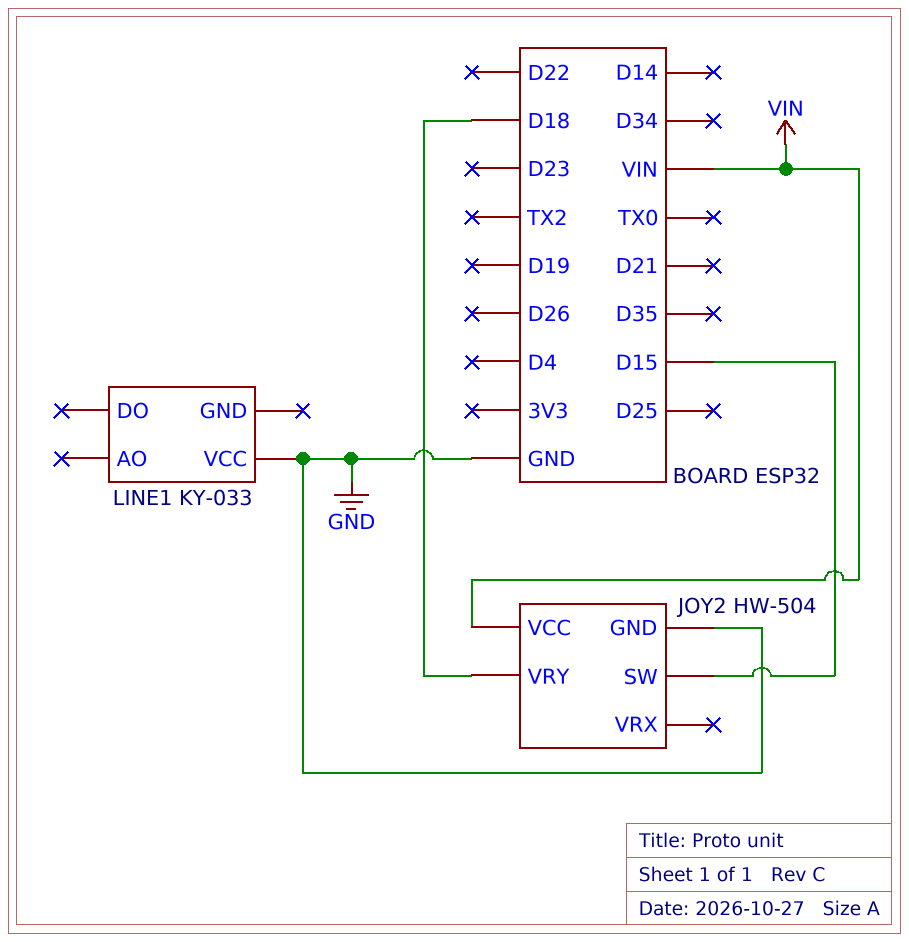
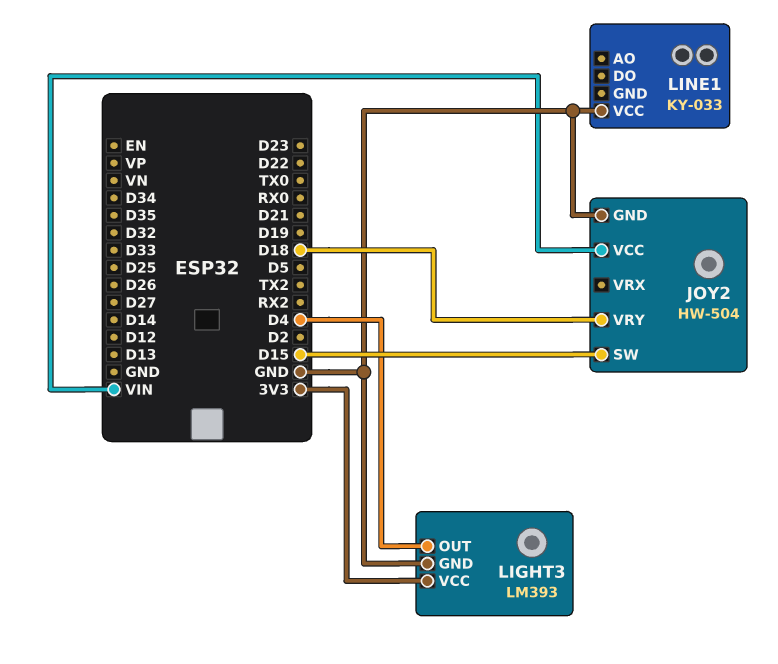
LIGHT3: none -> LM393
LIGHT3 pin GND: none -> GND
LIGHT3 pin OUT: none -> D4
LIGHT3 pin VCC: none -> 3V3

